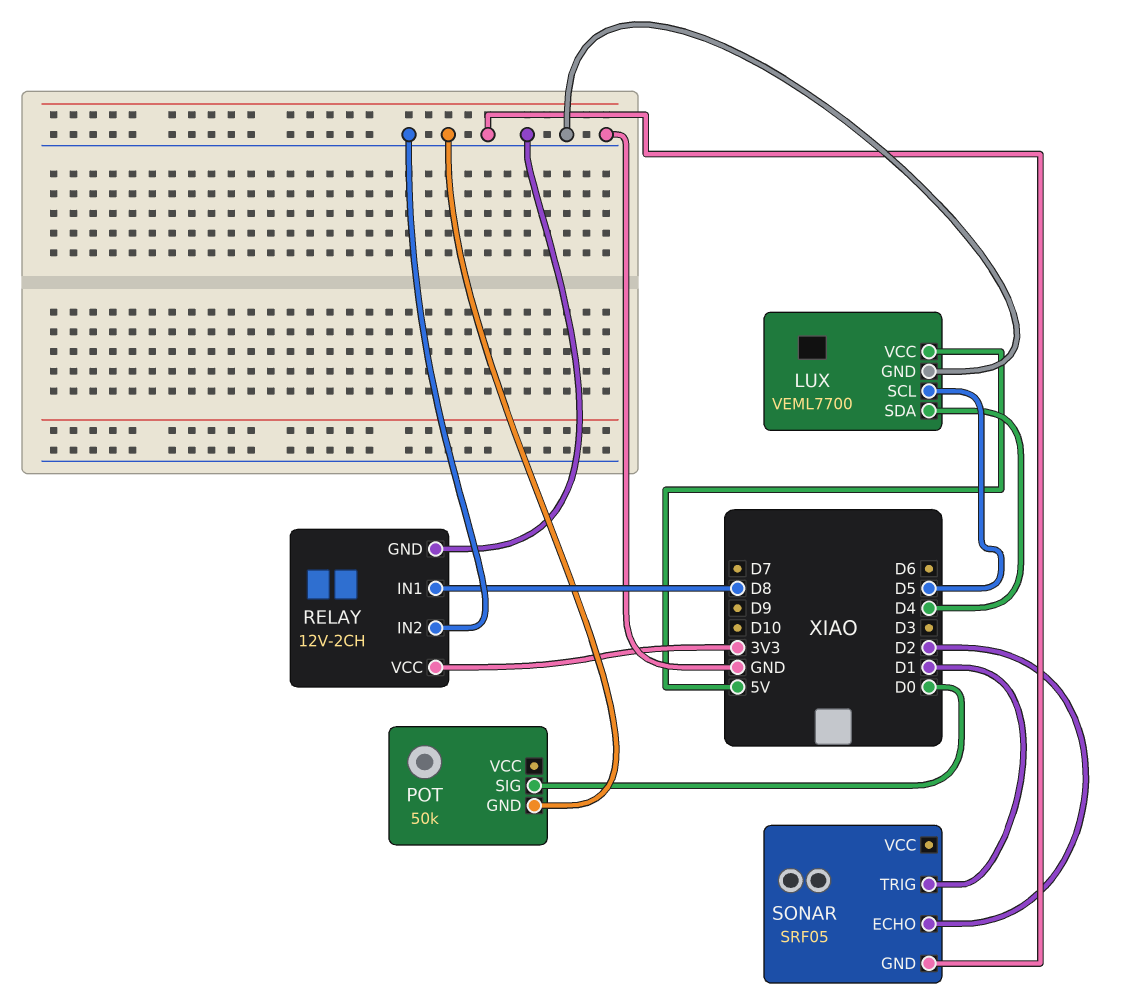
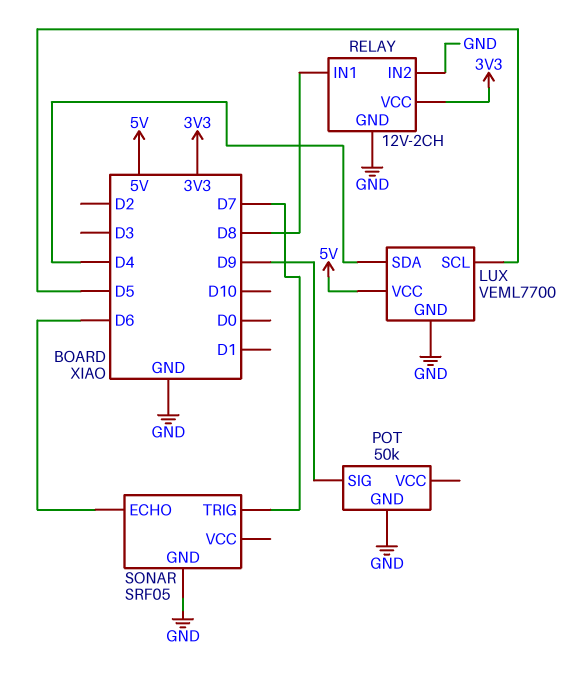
POT pin SIG: D0 -> D9
SONAR pin ECHO: D2 -> D6
SONAR pin TRIG: D1 -> D7

